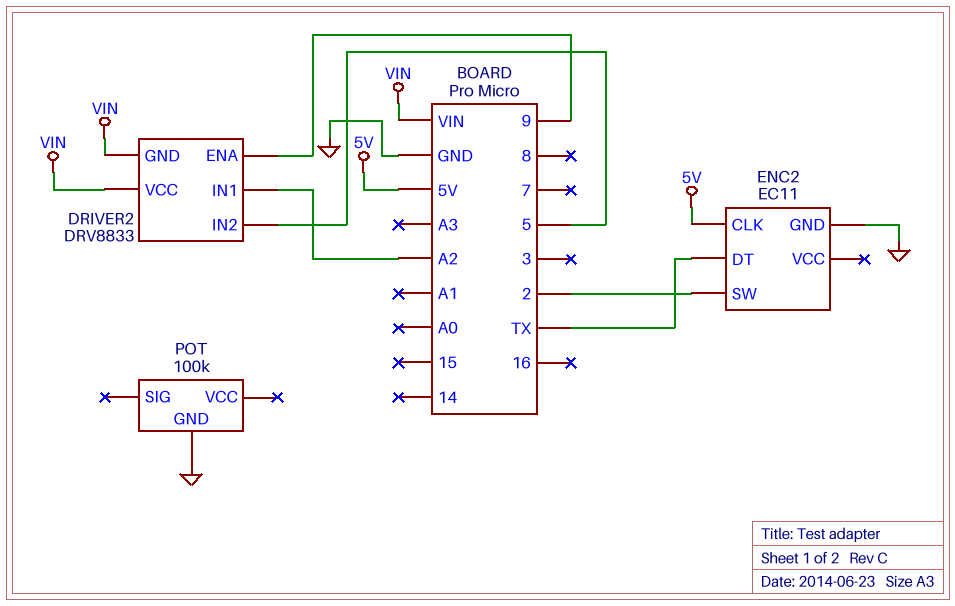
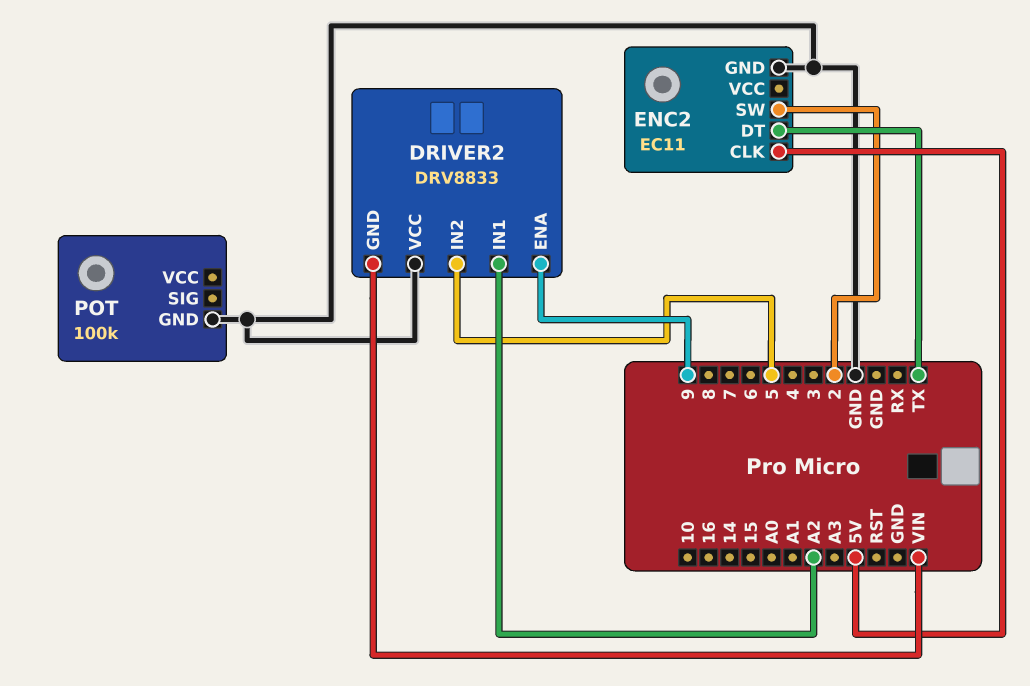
DRIVER2 pin VCC: VIN -> GND

